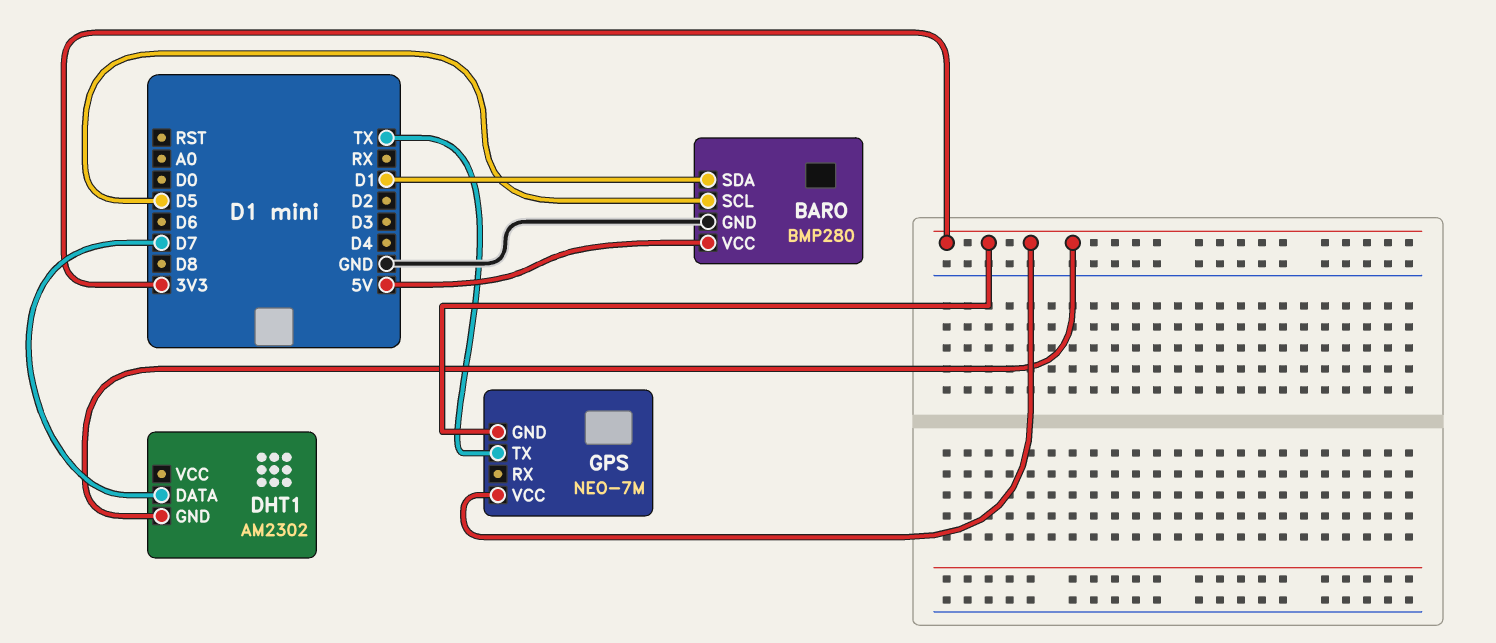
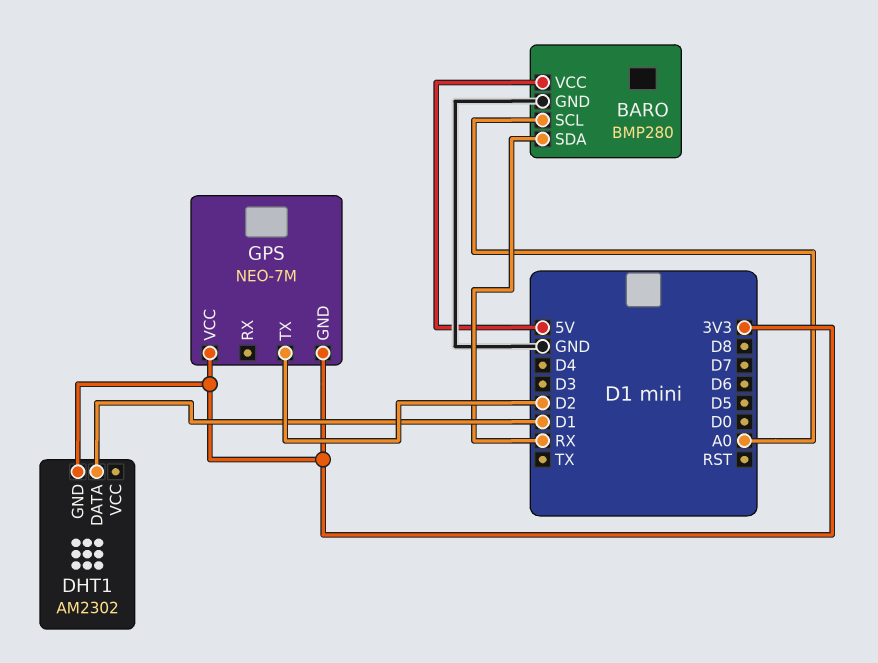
BARO pin SCL: D5 -> A0
BARO pin SDA: D1 -> RX
DHT1 pin DATA: D7 -> D1
GPS pin TX: TX -> D2

